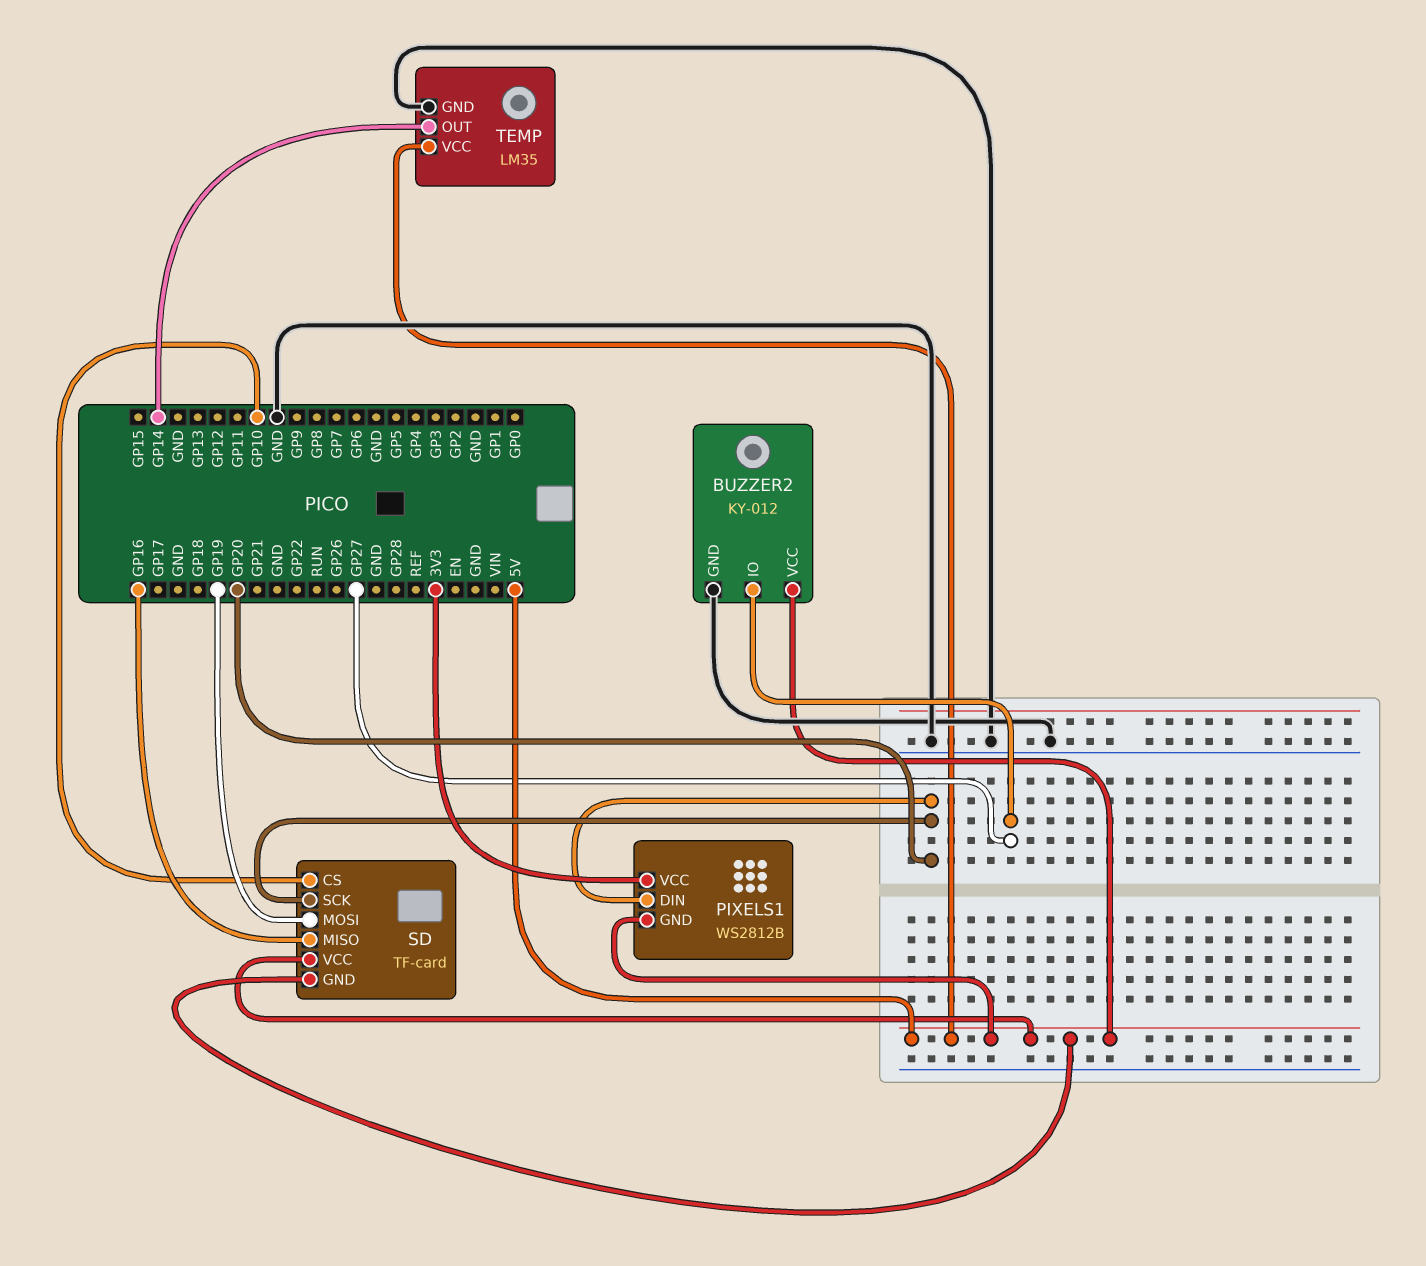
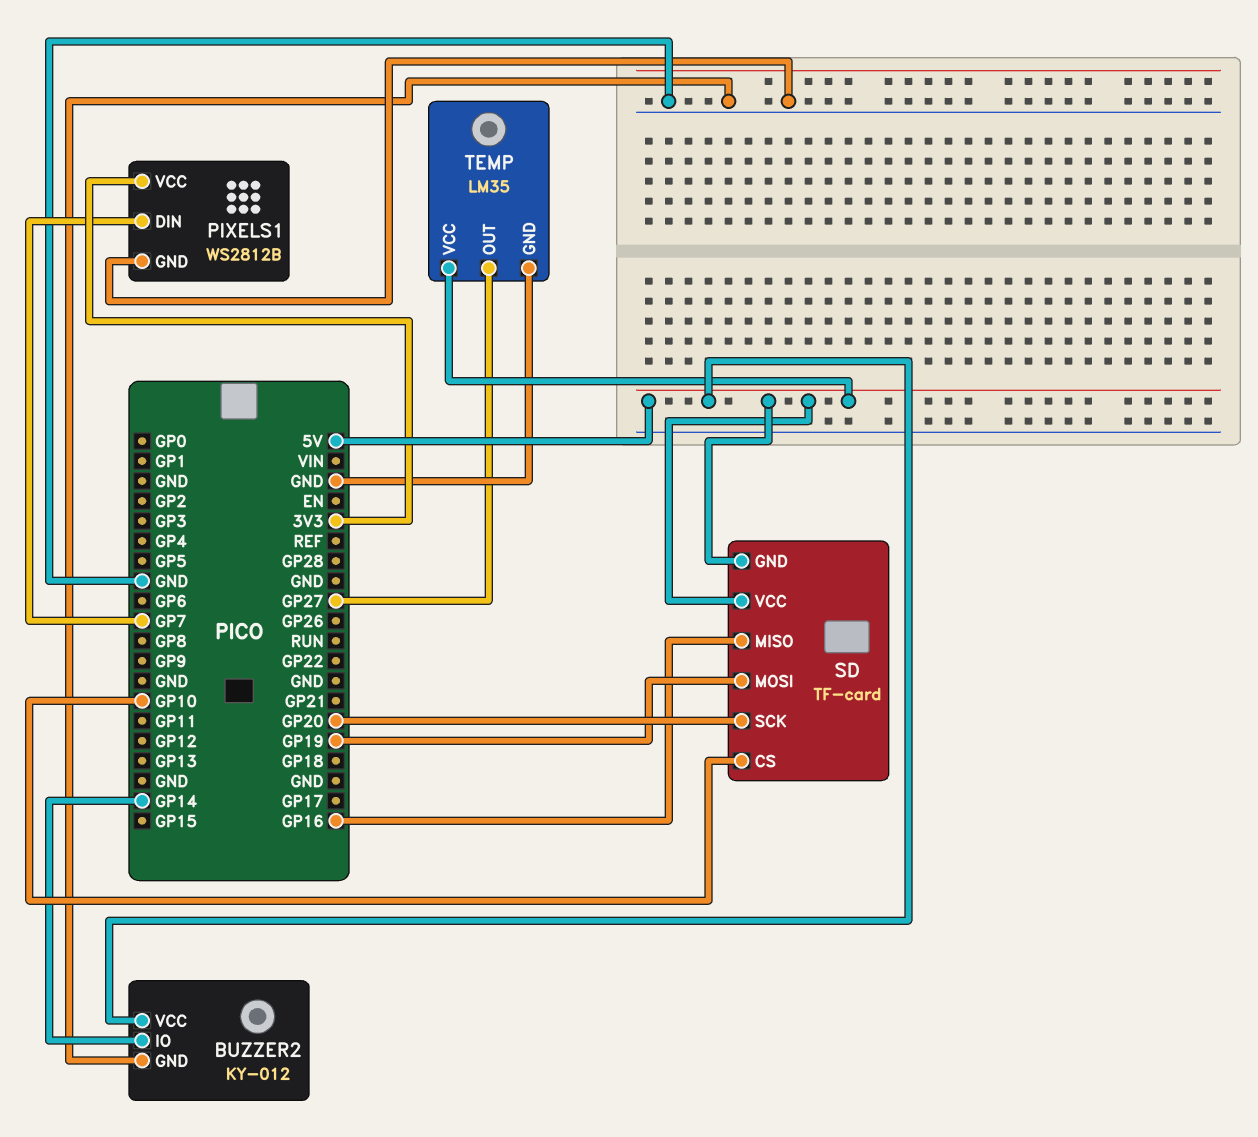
BUZZER2 pin IO: GP27 -> GP14
PIXELS1 pin DIN: GP20 -> GP7
PIXELS1 pin GND: 5V -> GND
TEMP pin OUT: GP14 -> GP27

